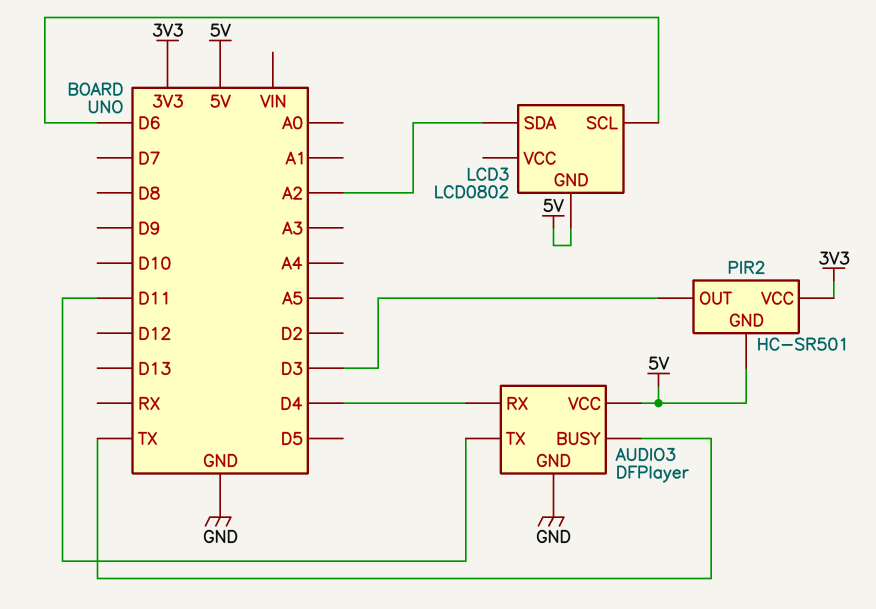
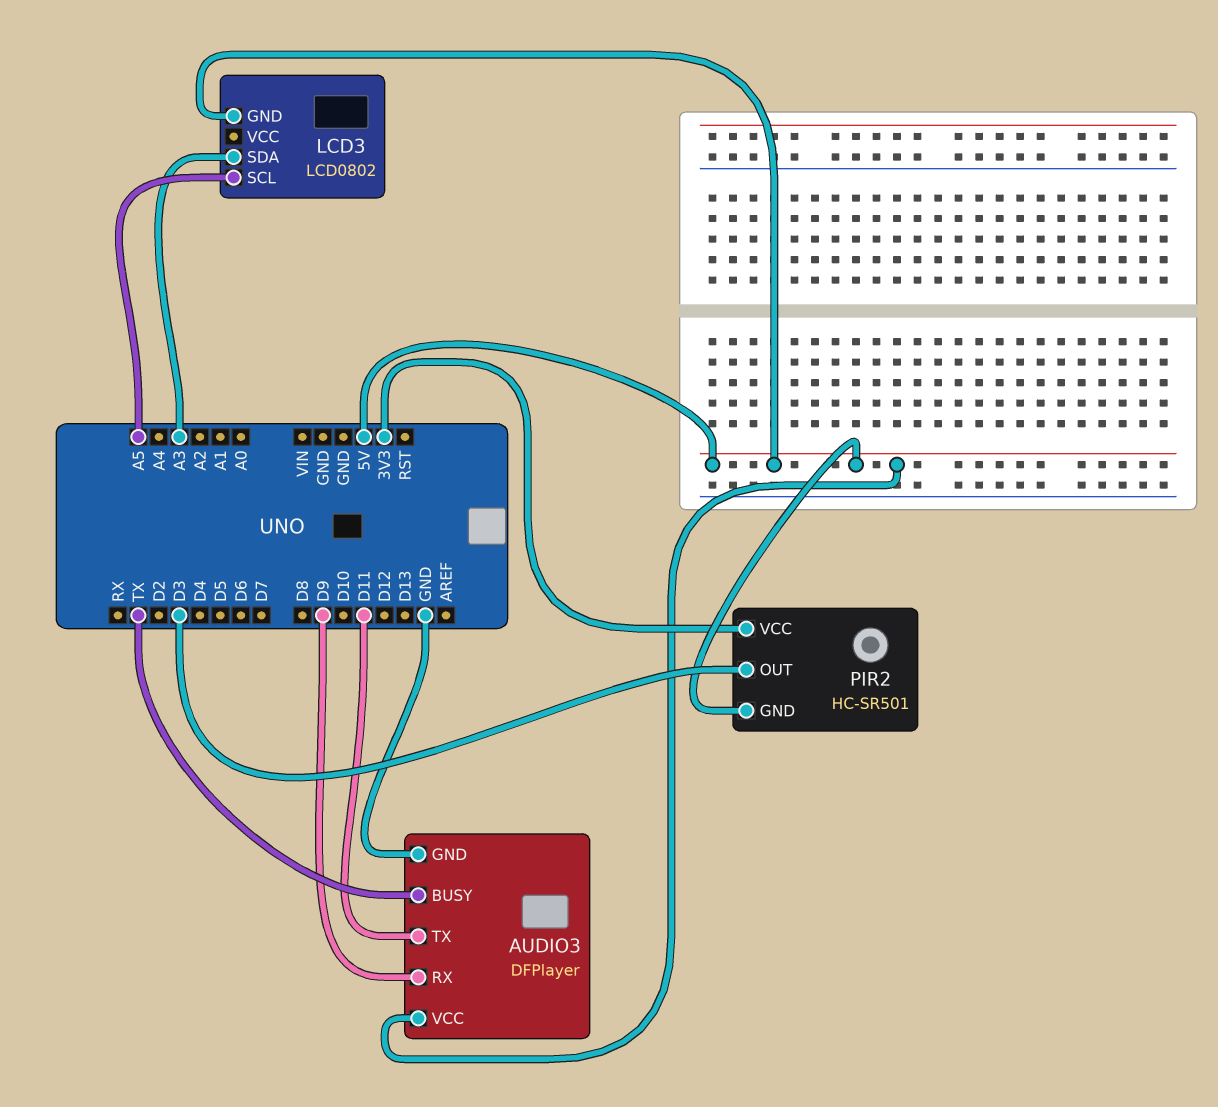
AUDIO3 pin RX: D4 -> D9
LCD3 pin SCL: D6 -> A5
LCD3 pin SDA: A2 -> A3

